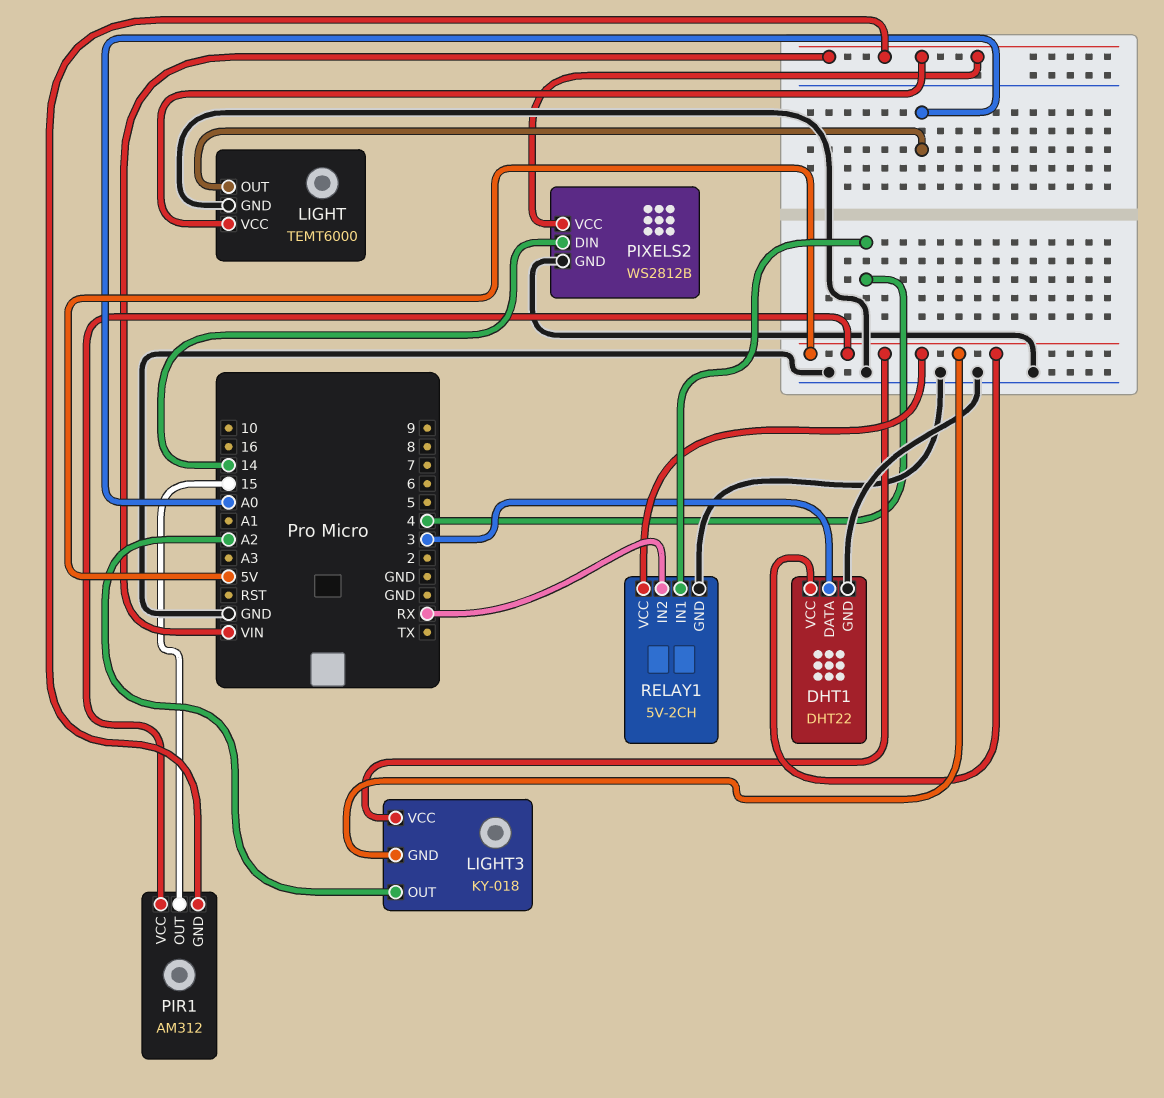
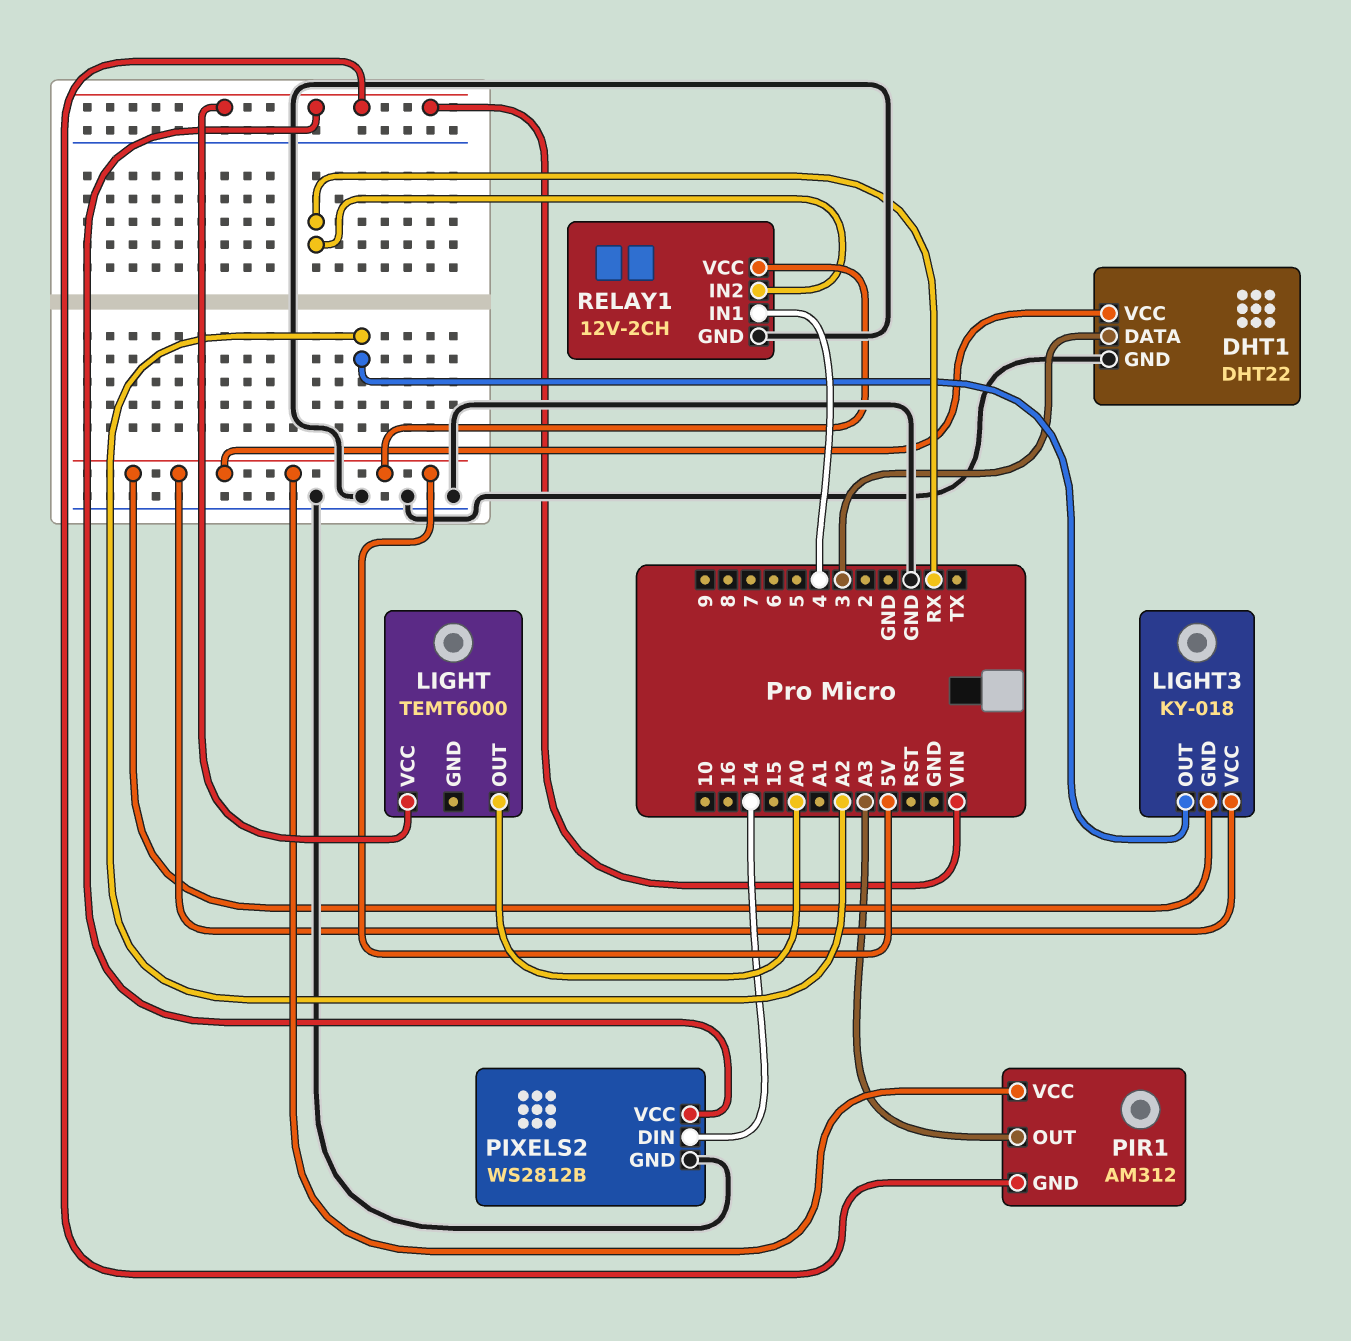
LIGHT pin GND: GND -> none
PIR1 pin OUT: 15 -> A3
RELAY1: 5V-2CH -> 12V-2CH

